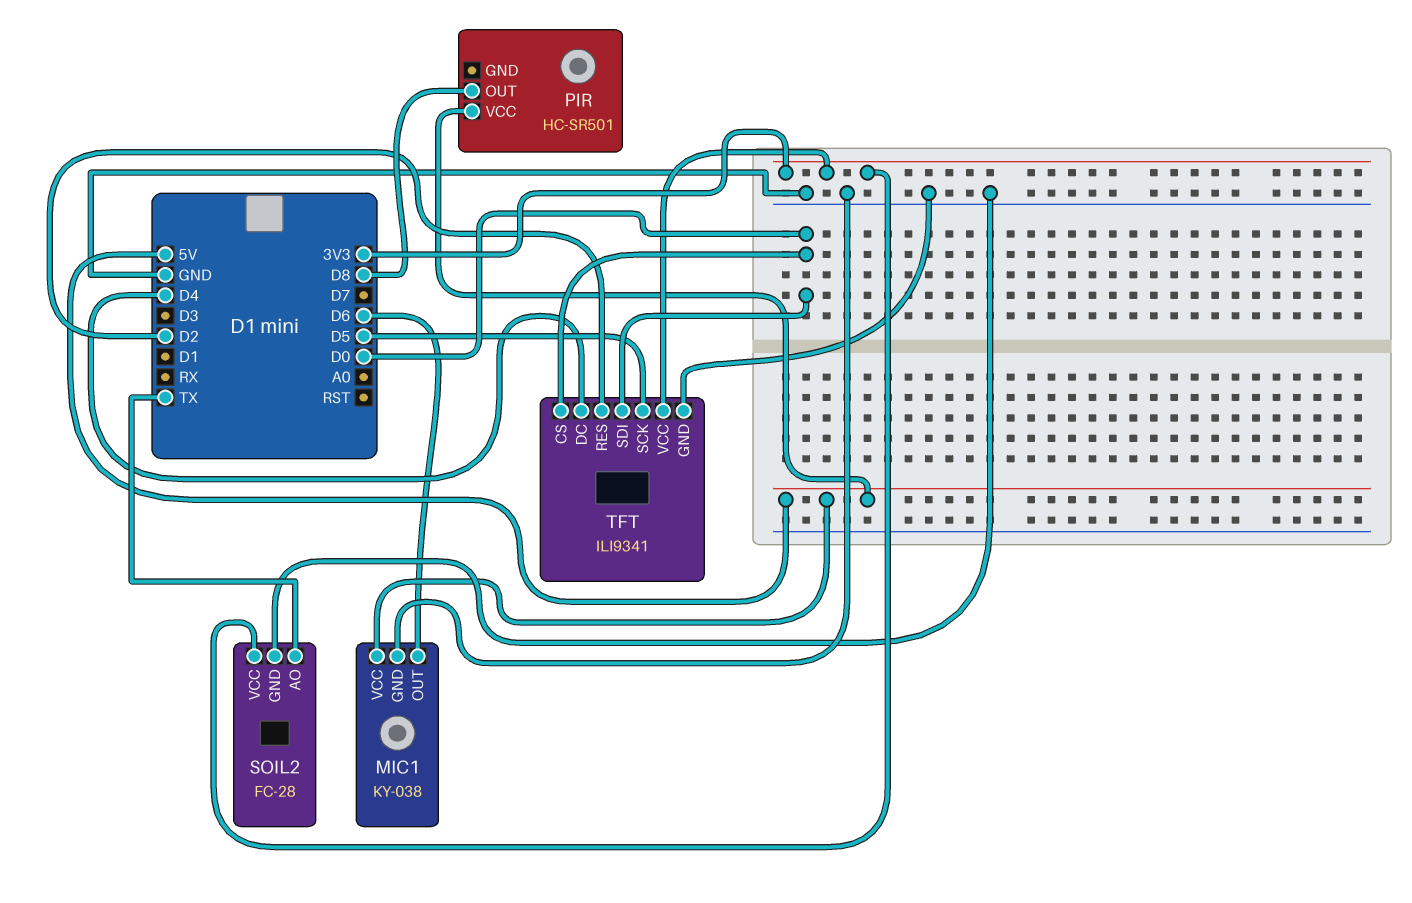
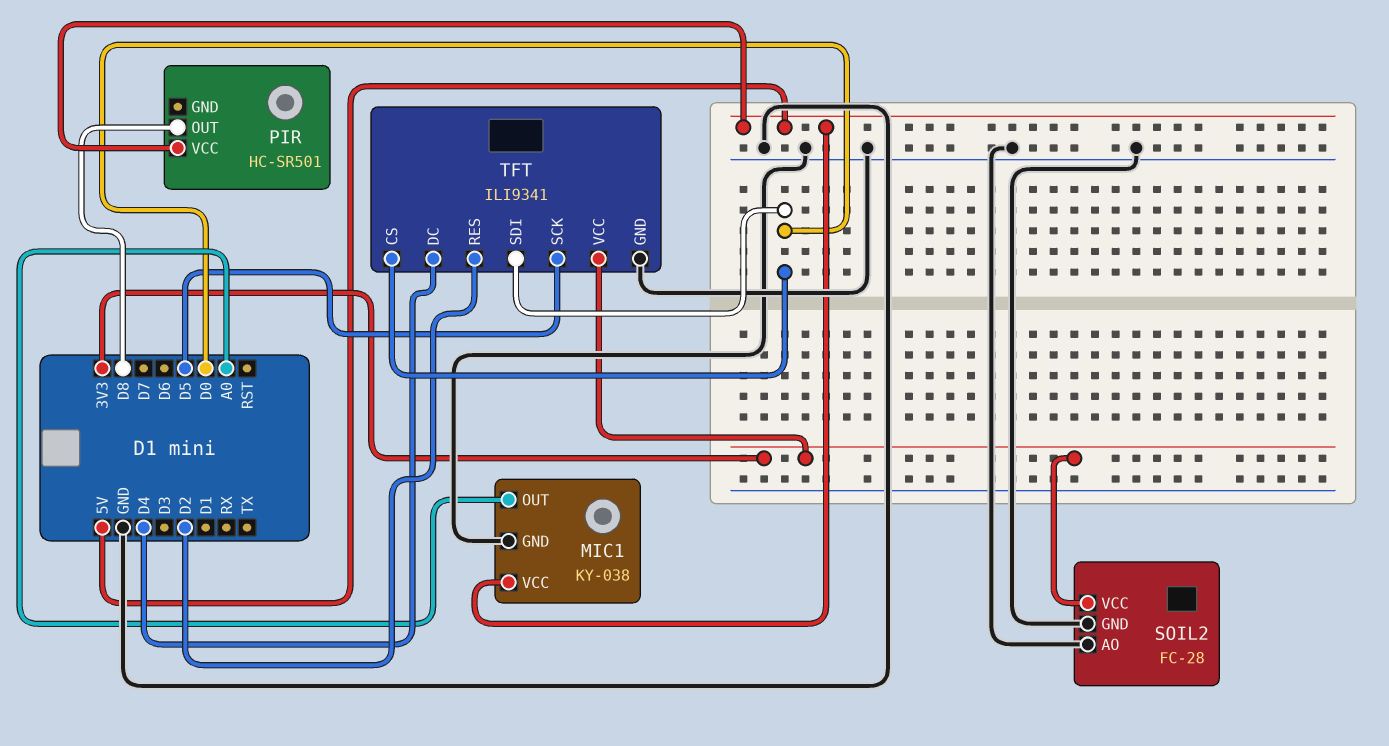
MIC1 pin OUT: D6 -> A0
SOIL2 pin AO: TX -> GND

